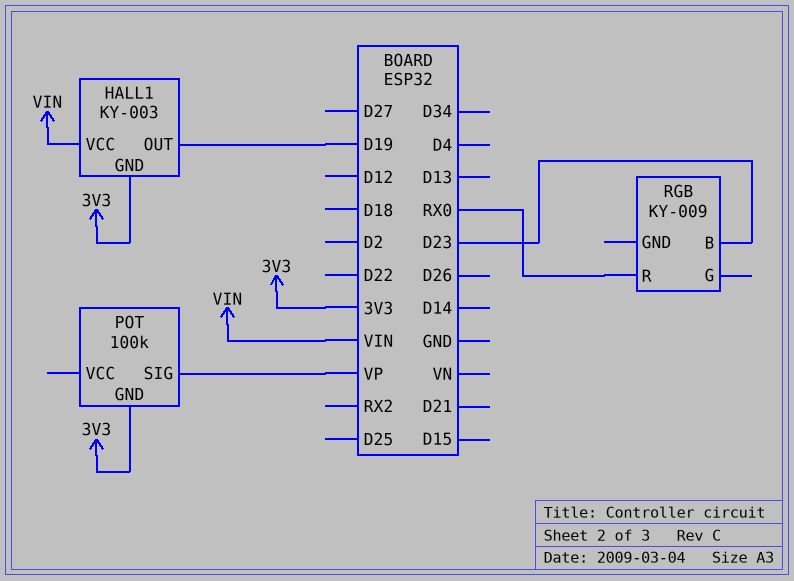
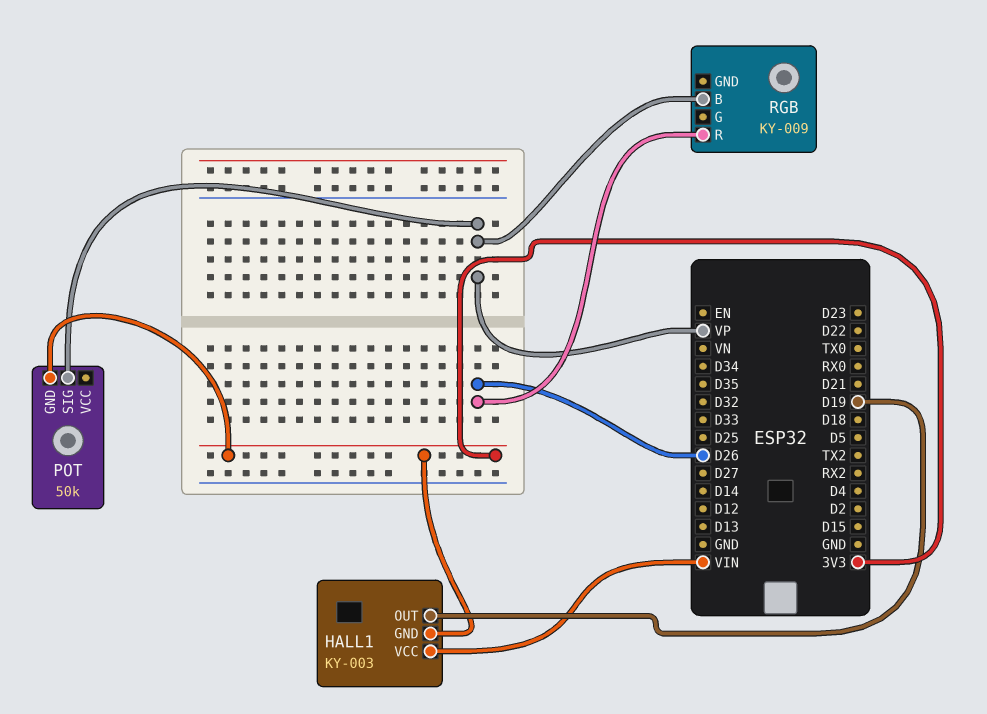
POT: 100k -> 50k
RGB pin B: D23 -> VP
RGB pin R: RX0 -> D26

